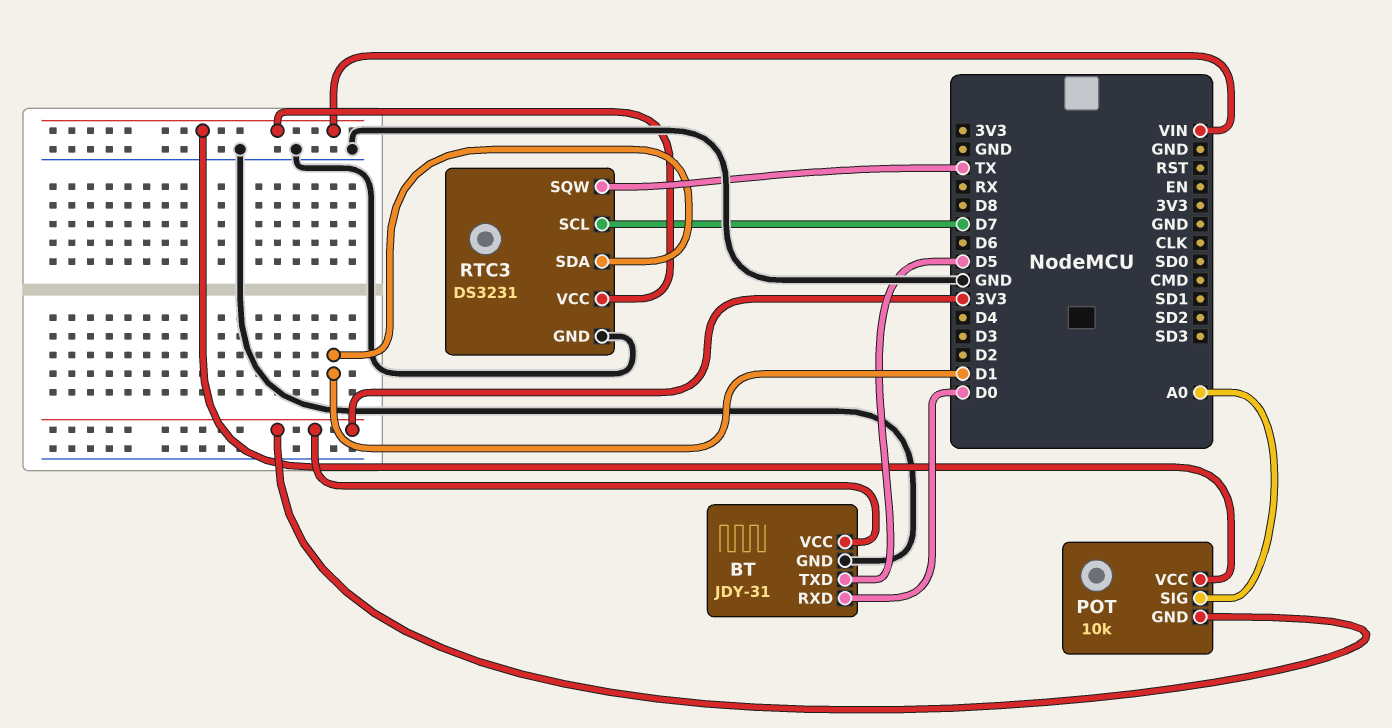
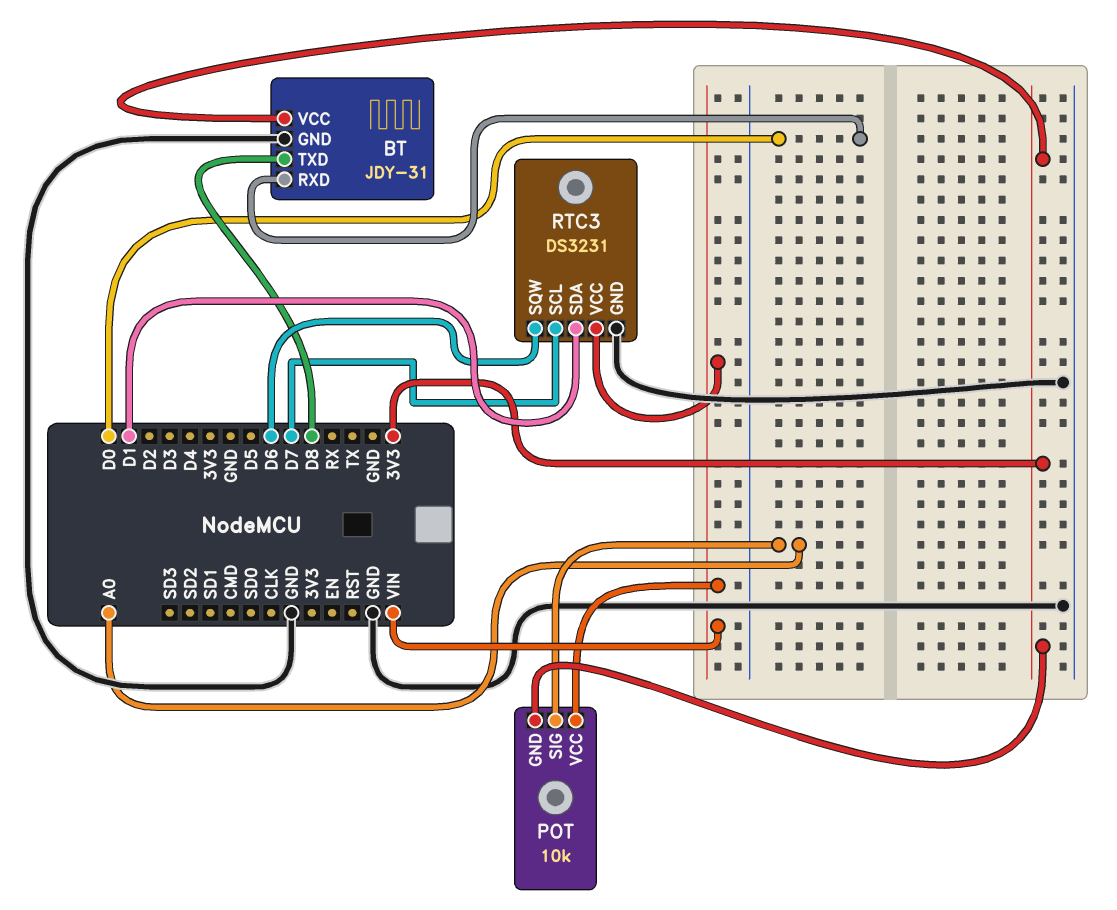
BT pin TXD: D5 -> D8
RTC3 pin SQW: TX -> D6

